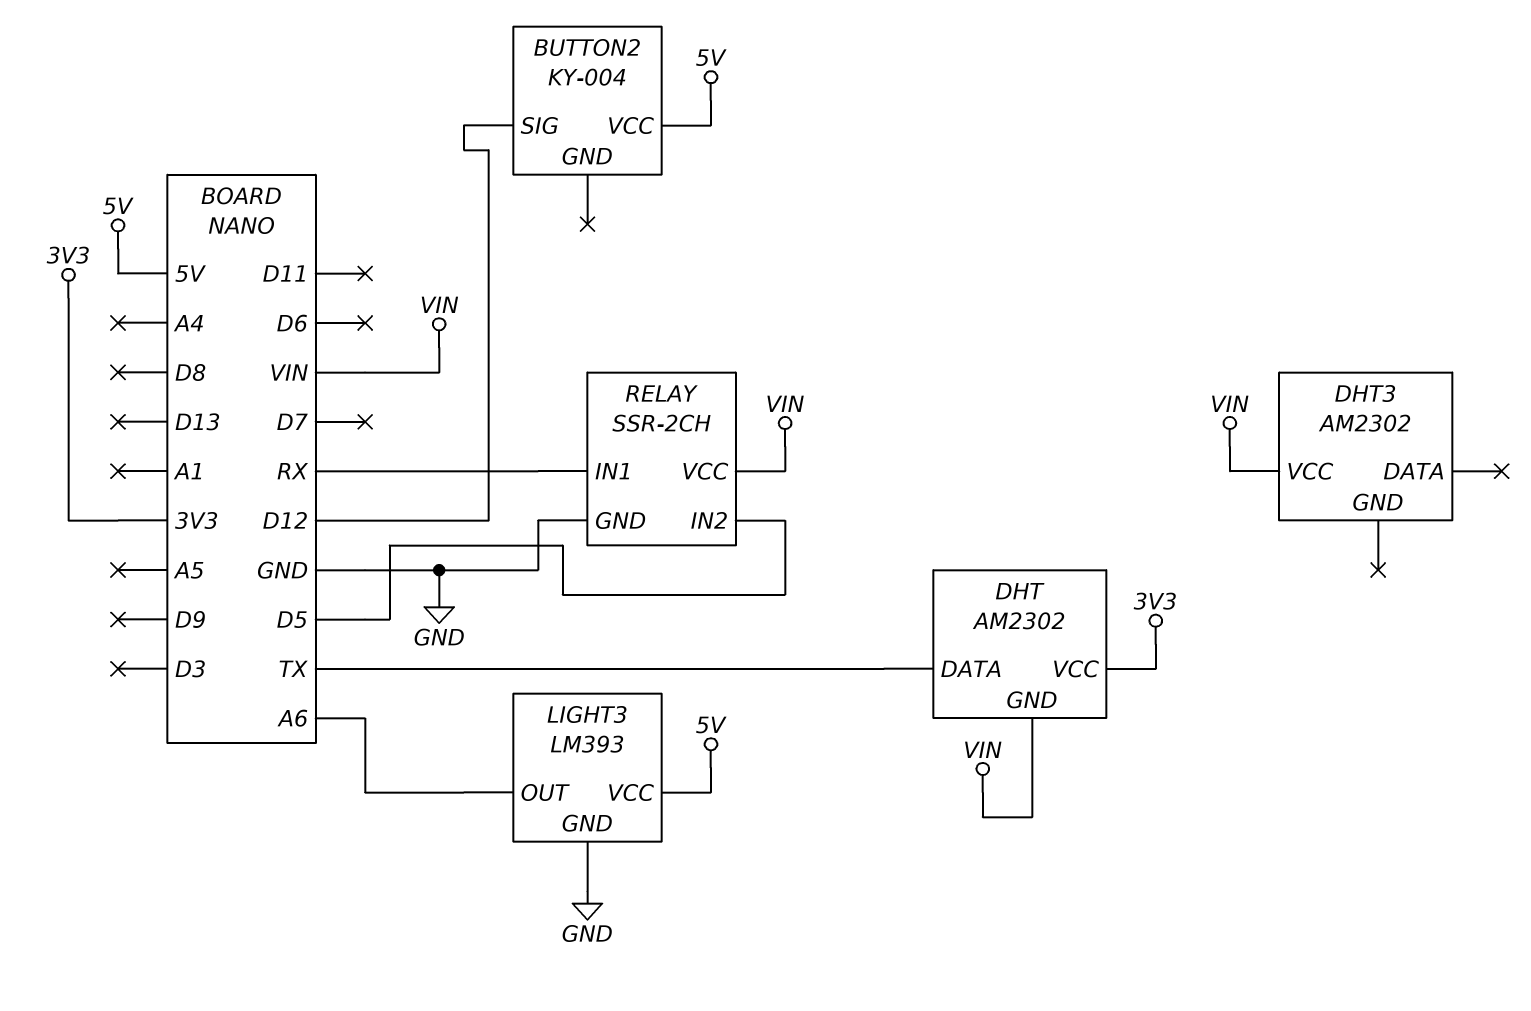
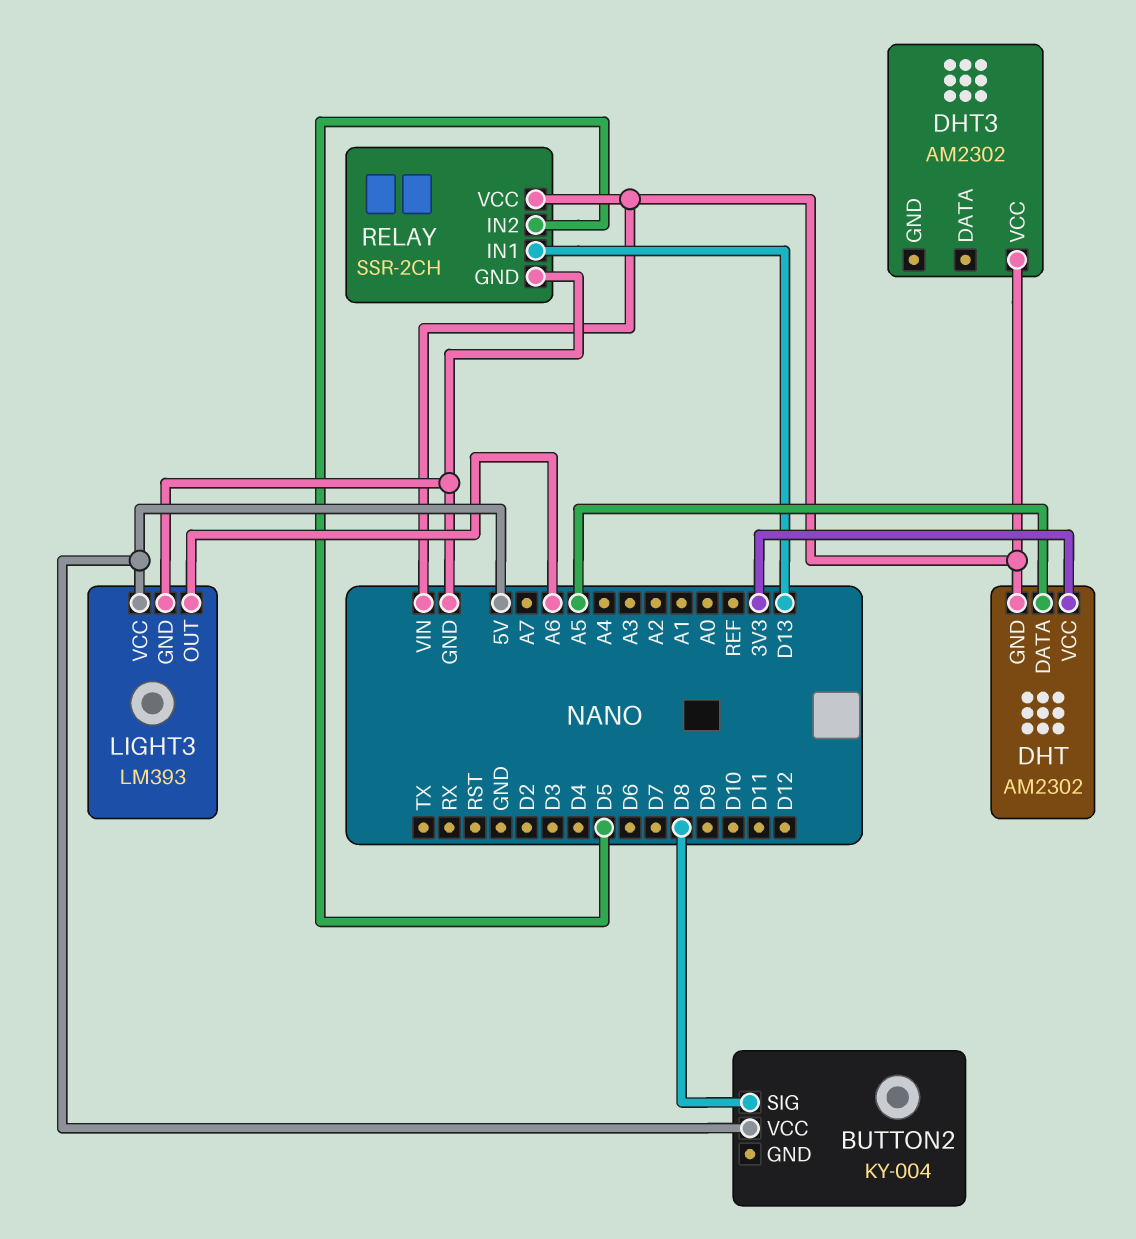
BUTTON2 pin SIG: D12 -> D8
DHT pin DATA: TX -> A5
RELAY pin IN1: RX -> D13

